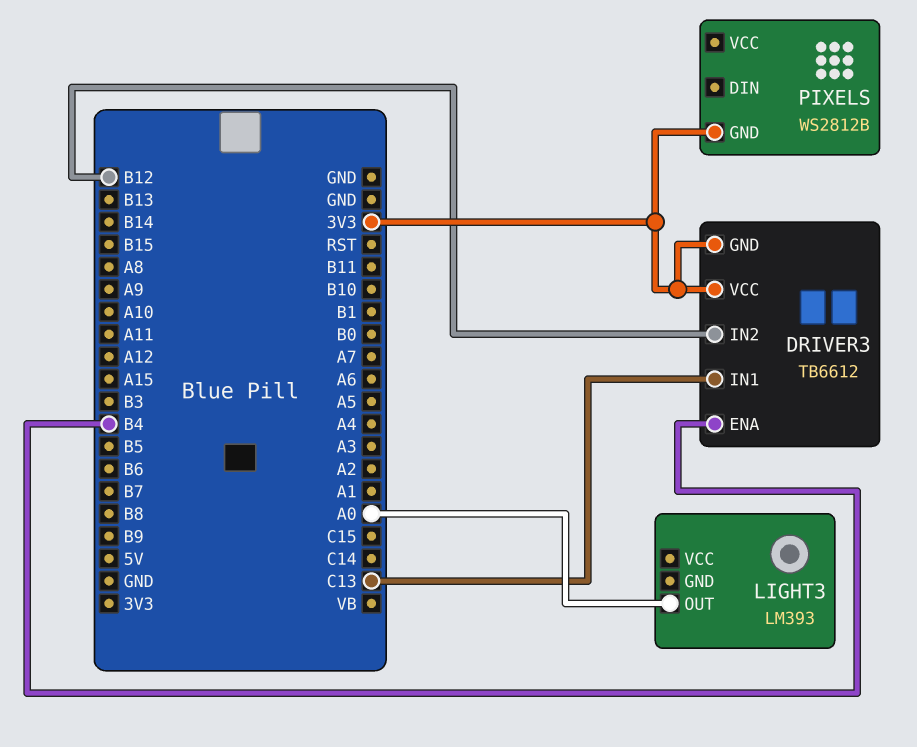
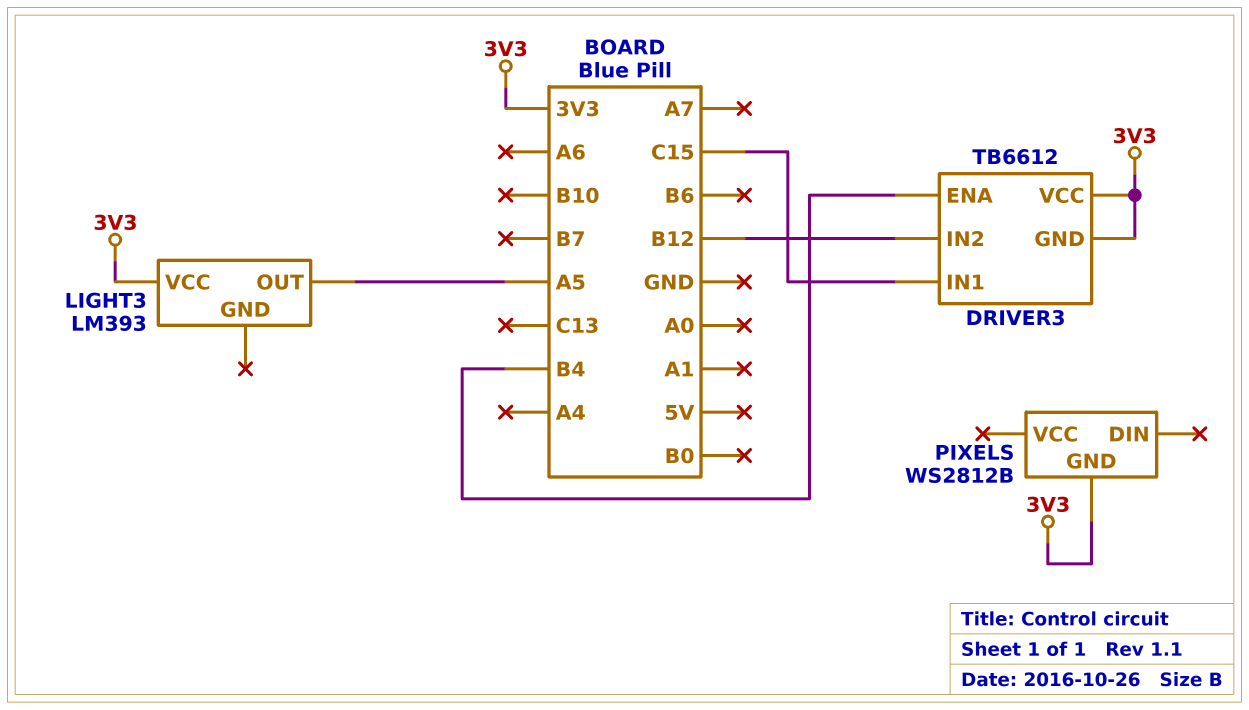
DRIVER3 pin IN1: C13 -> C15
LIGHT3 pin OUT: A0 -> A5
LIGHT3 pin VCC: none -> 3V3

